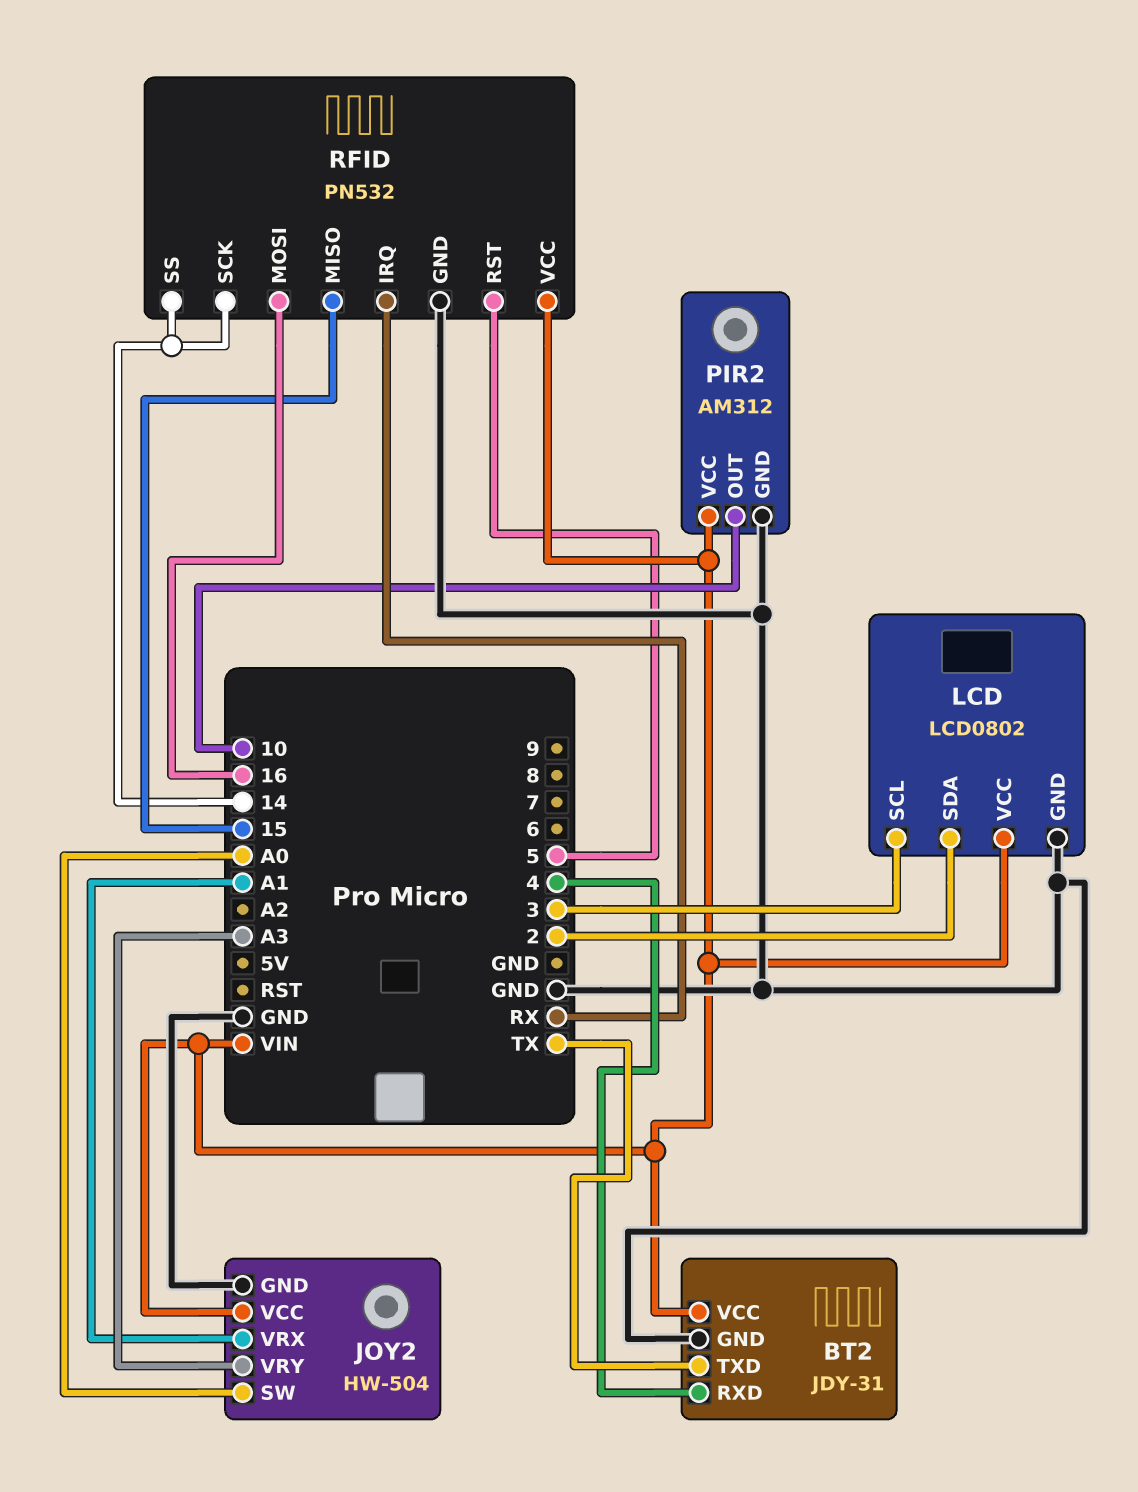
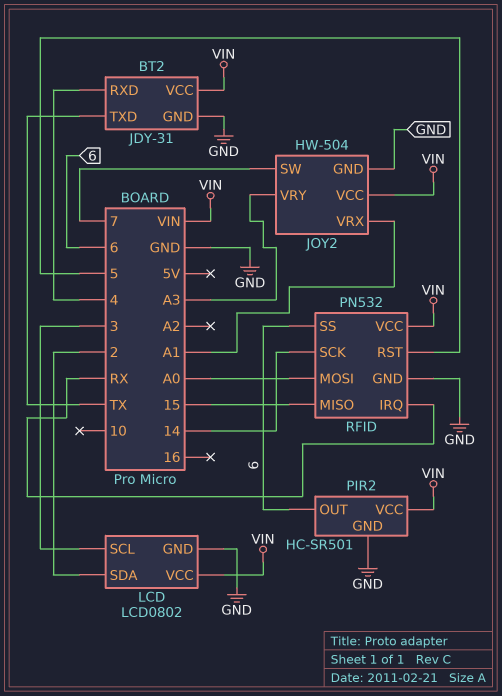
JOY2 pin SW: A0 -> 7
PIR2: AM312 -> HC-SR501
PIR2 pin OUT: 10 -> 6
RFID pin MOSI: 16 -> A0
RFID pin SS: 14 -> 6

